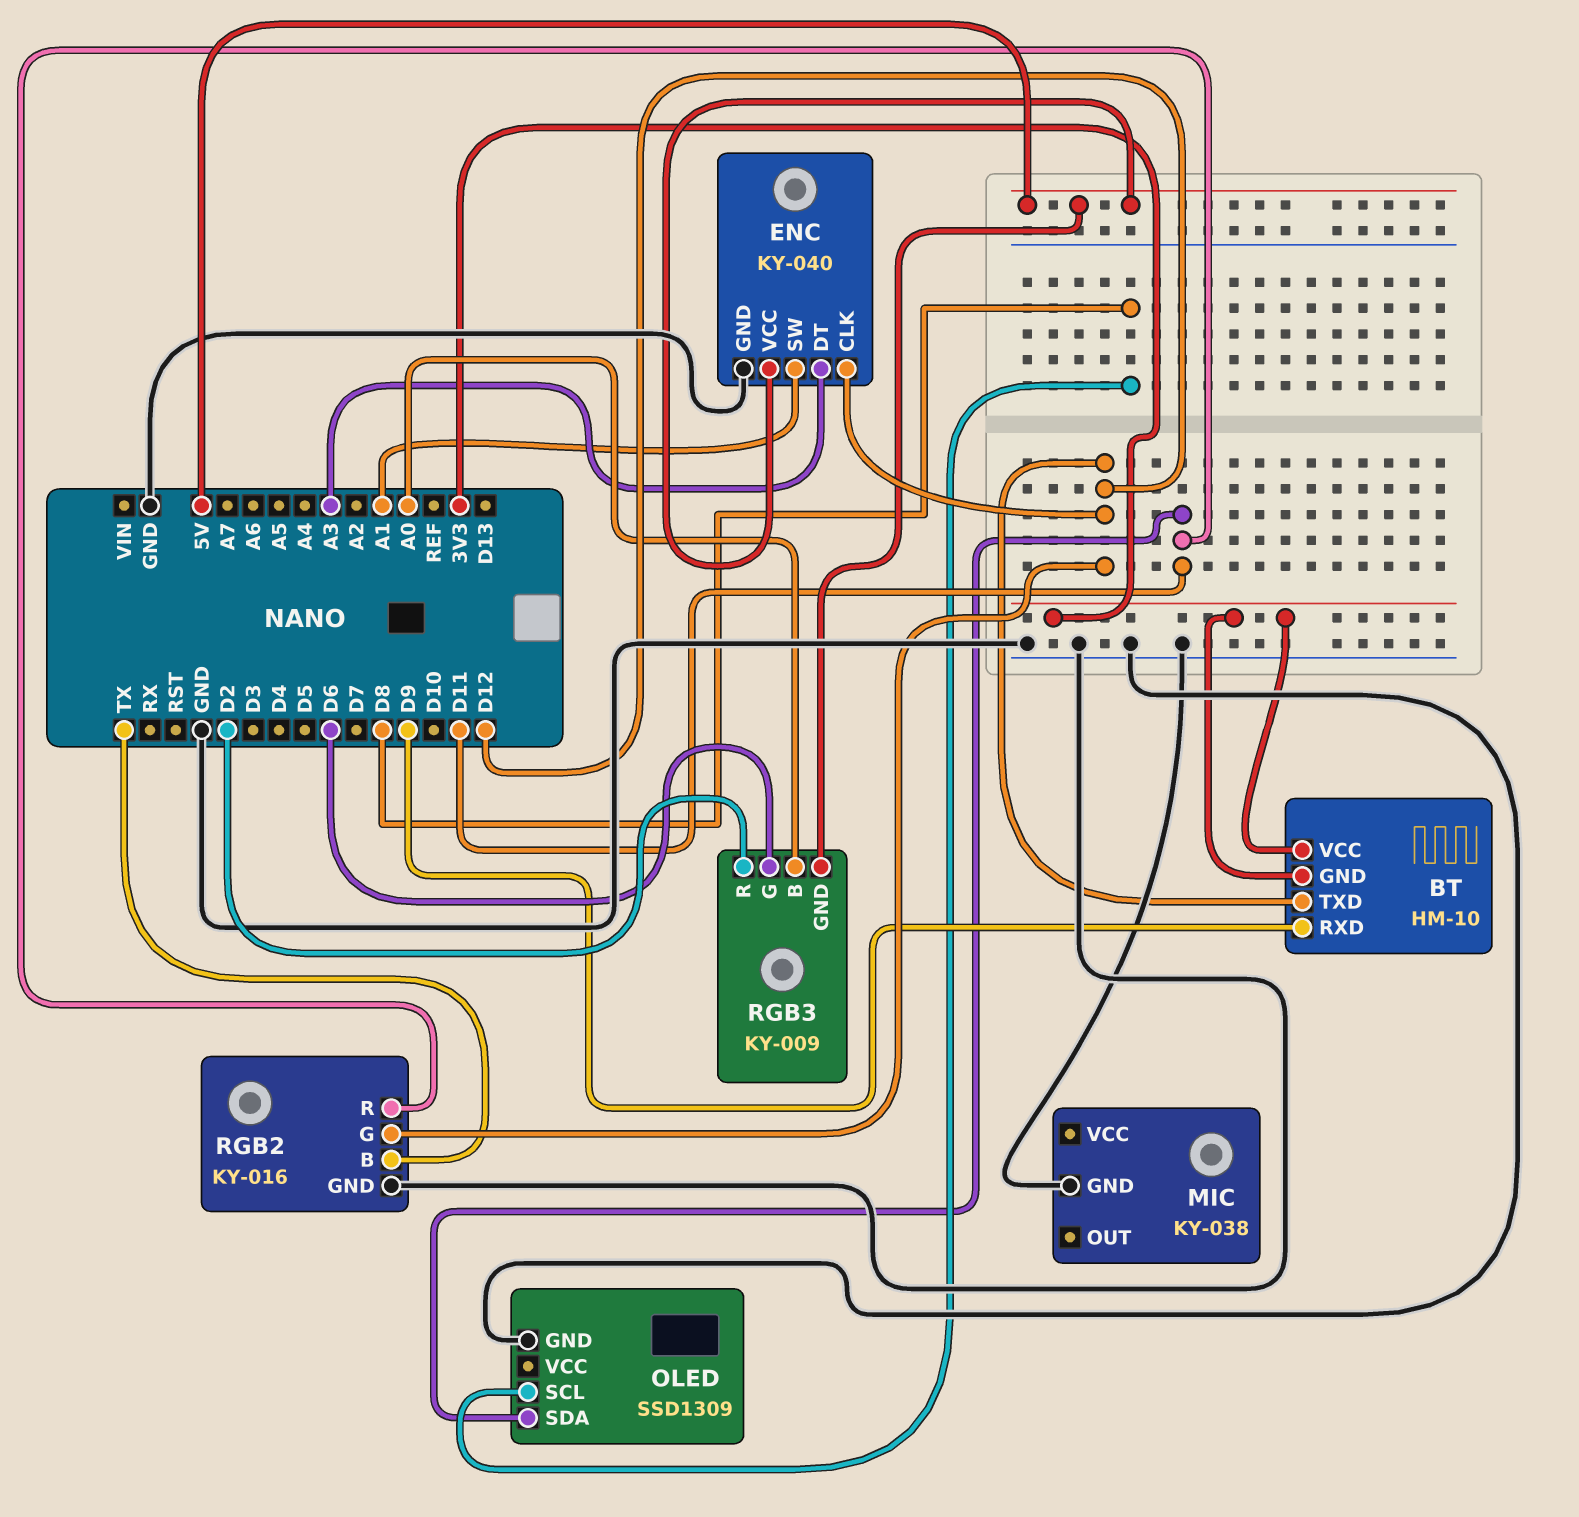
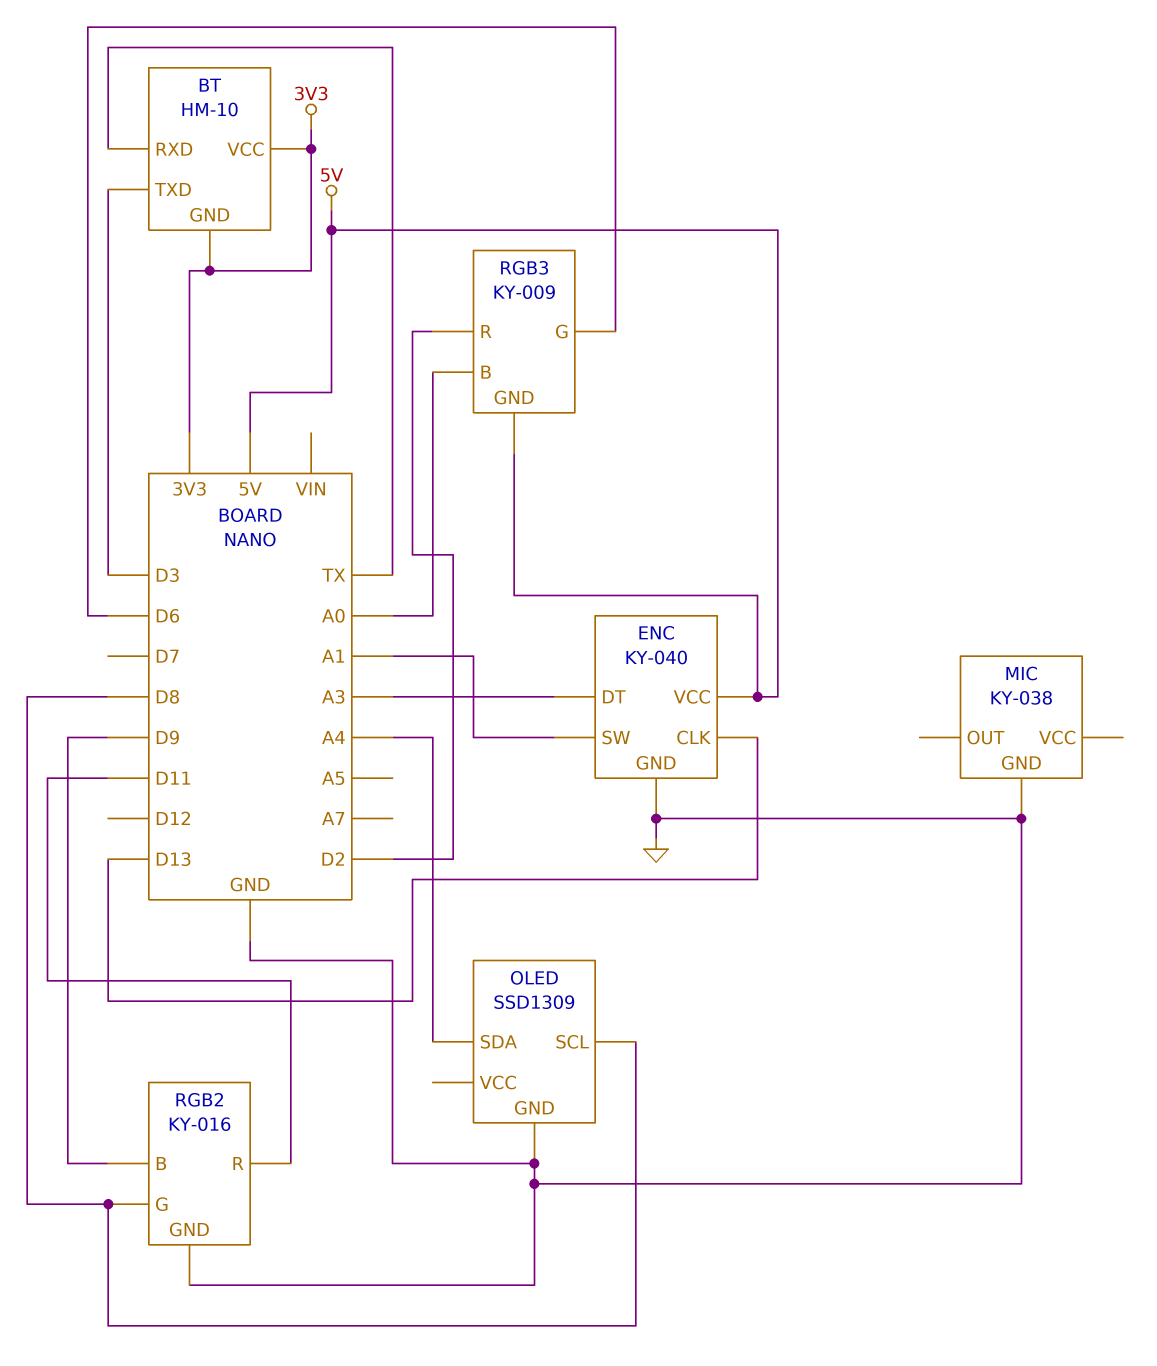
BT pin RXD: D9 -> TX
BT pin TXD: D12 -> D3
ENC pin CLK: D12 -> D13
OLED pin SDA: D11 -> A4
RGB2 pin B: TX -> D9
RGB2 pin G: D12 -> D8

